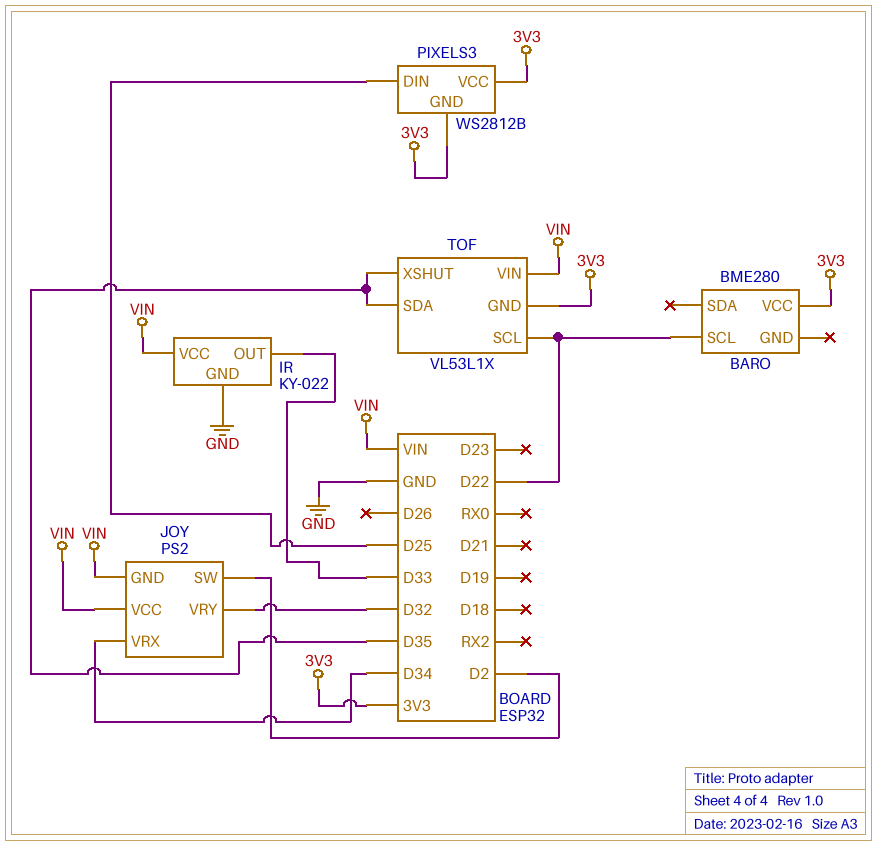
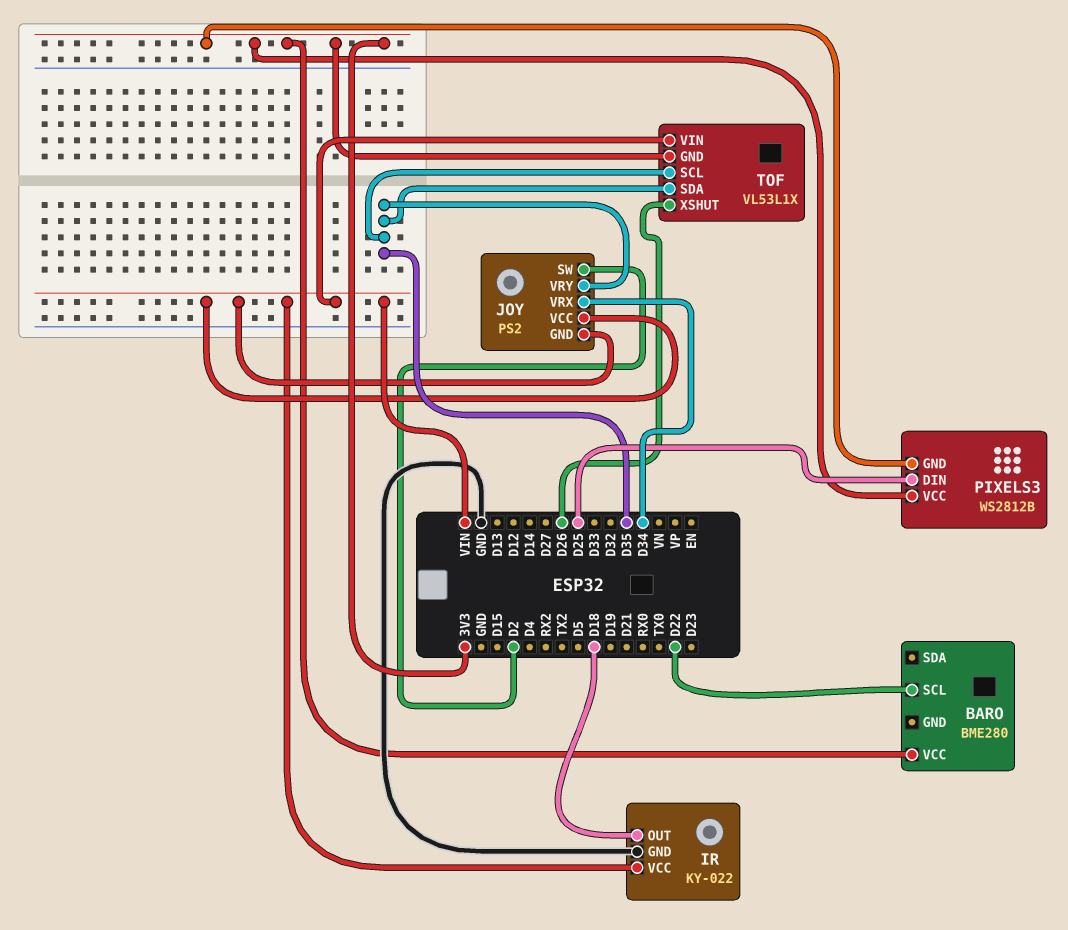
IR pin OUT: D33 -> D18
JOY pin VRY: D32 -> D35
TOF pin SCL: D22 -> D35
TOF pin XSHUT: D35 -> D26

